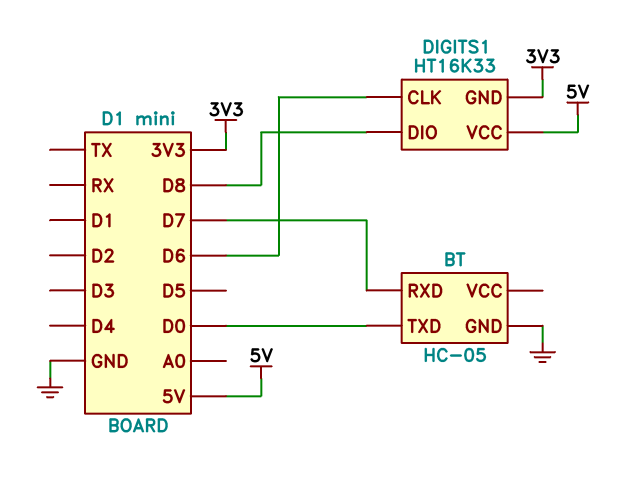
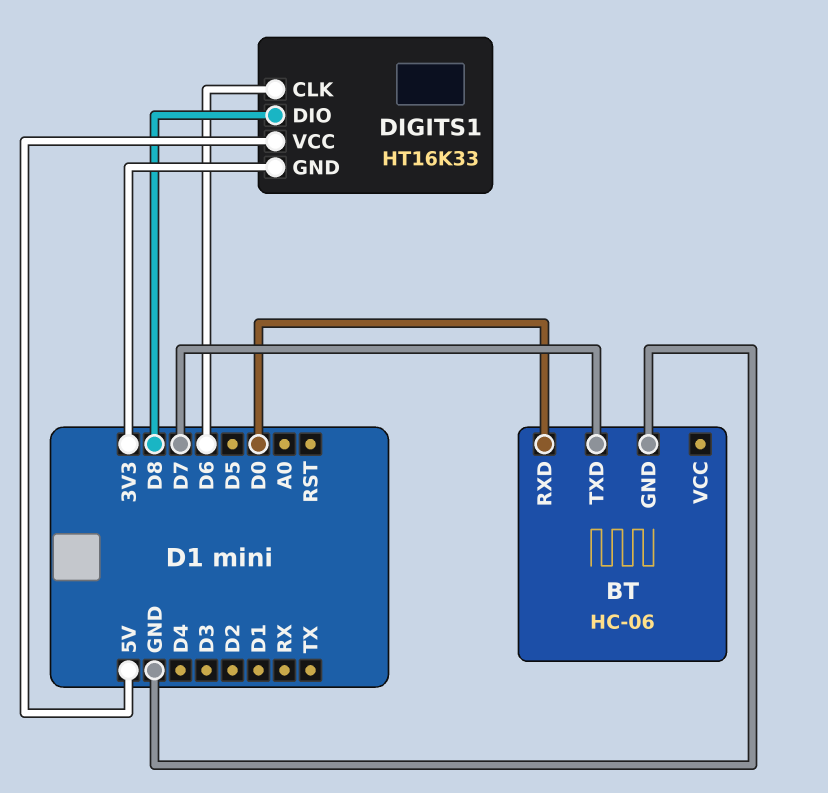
BT: HC-05 -> HC-06
BT pin RXD: D7 -> D0
BT pin TXD: D0 -> D7

